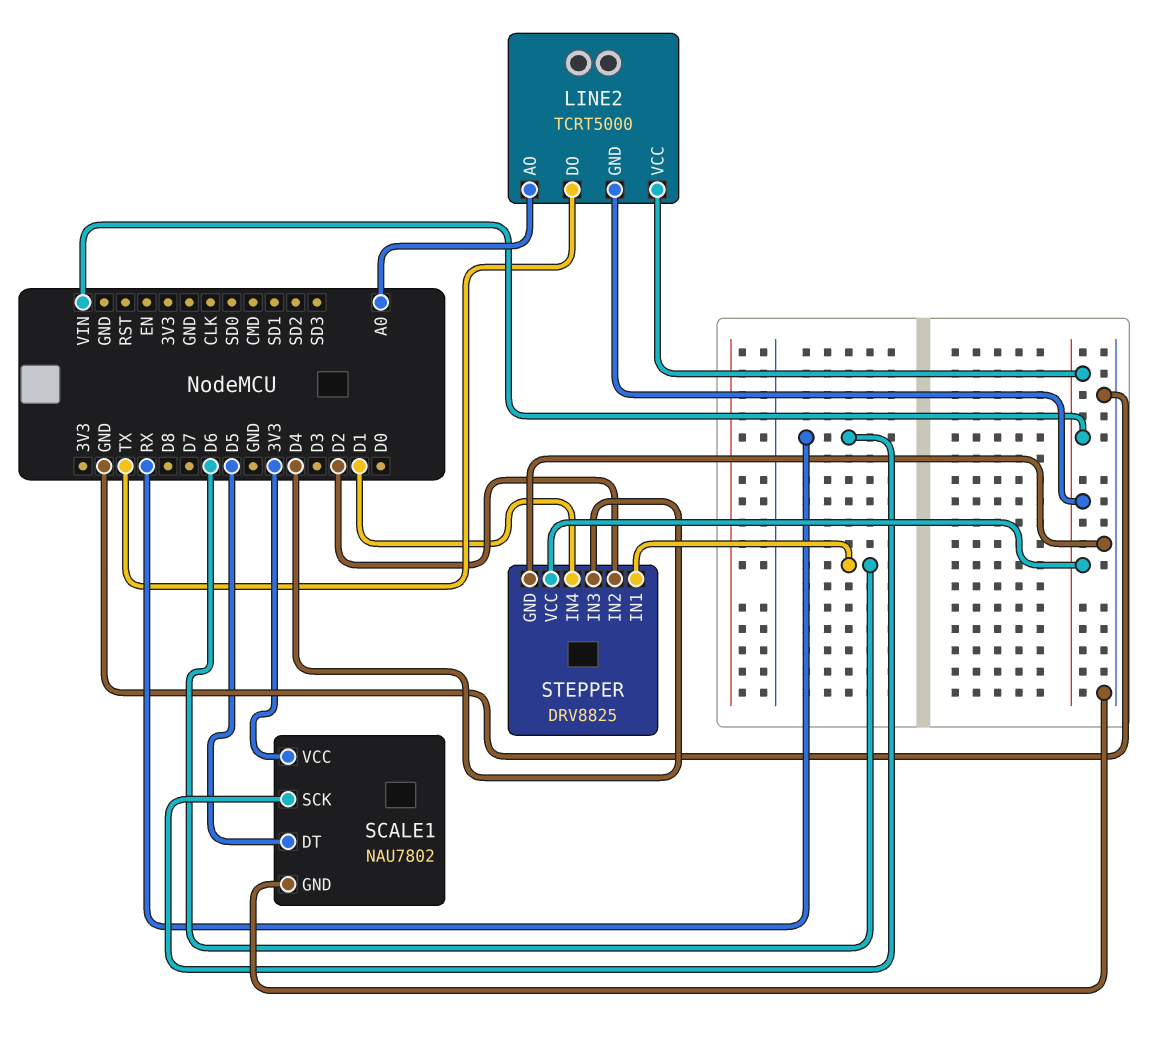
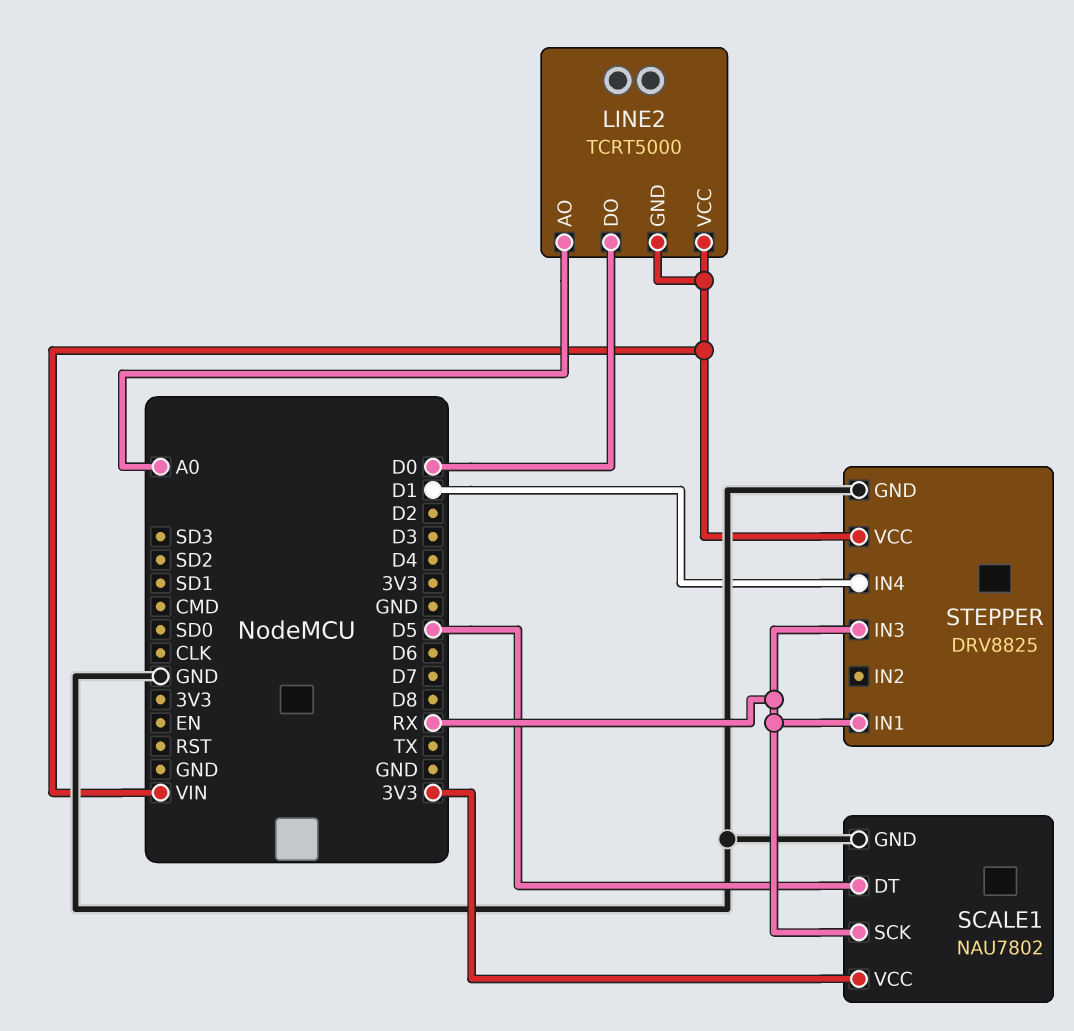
LINE2 pin DO: TX -> D0
STEPPER pin IN1: D6 -> RX
STEPPER pin IN2: D2 -> none
STEPPER pin IN3: D4 -> RX

